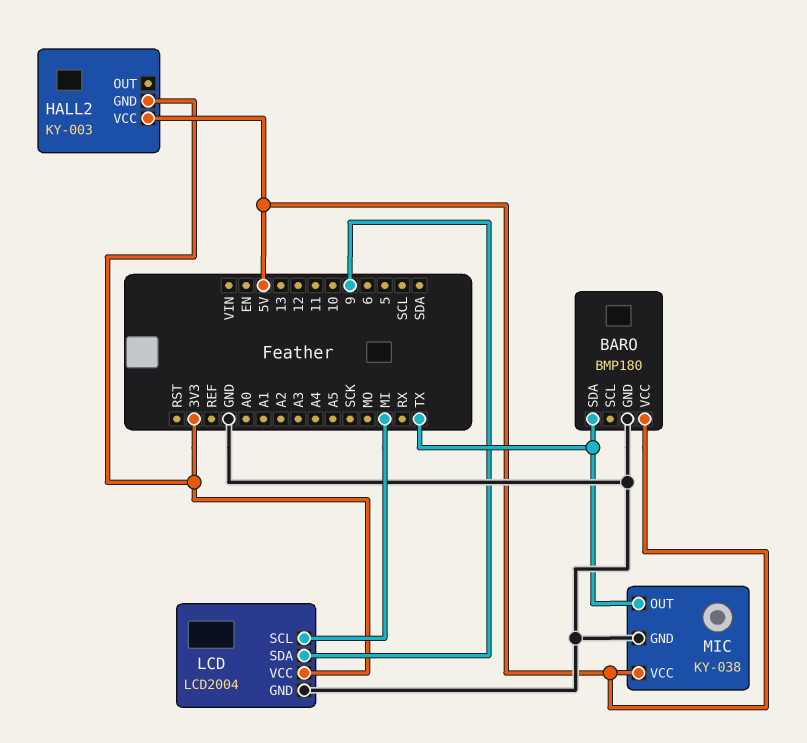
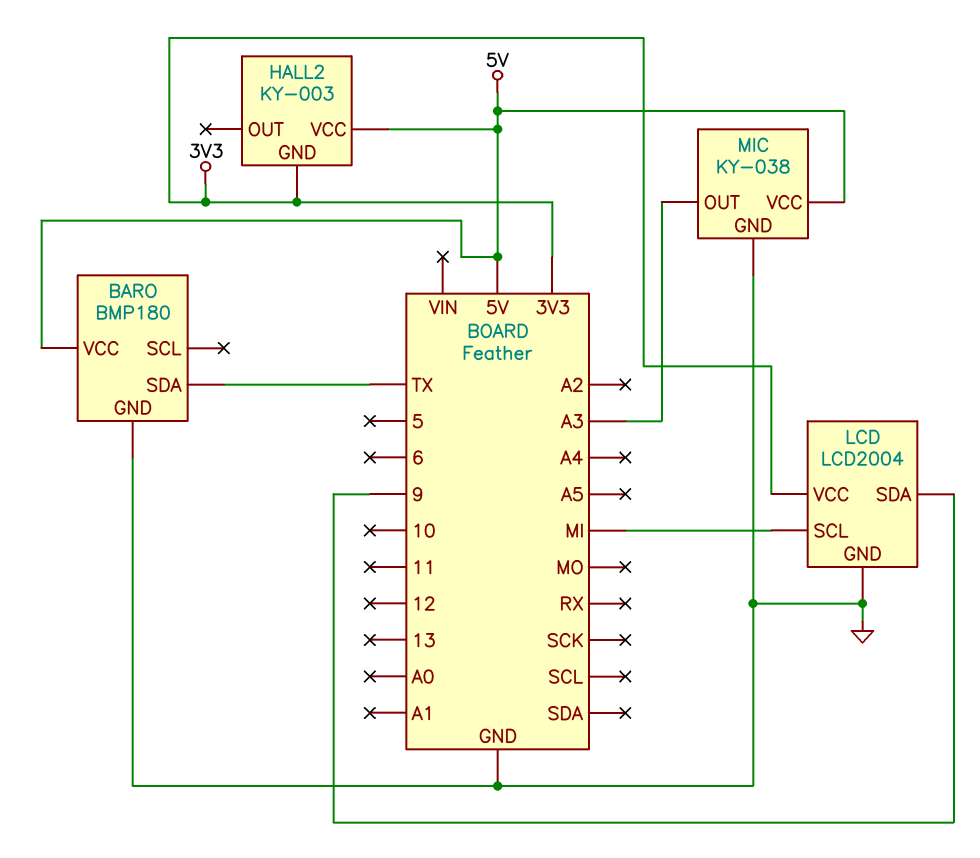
MIC pin OUT: TX -> A3

